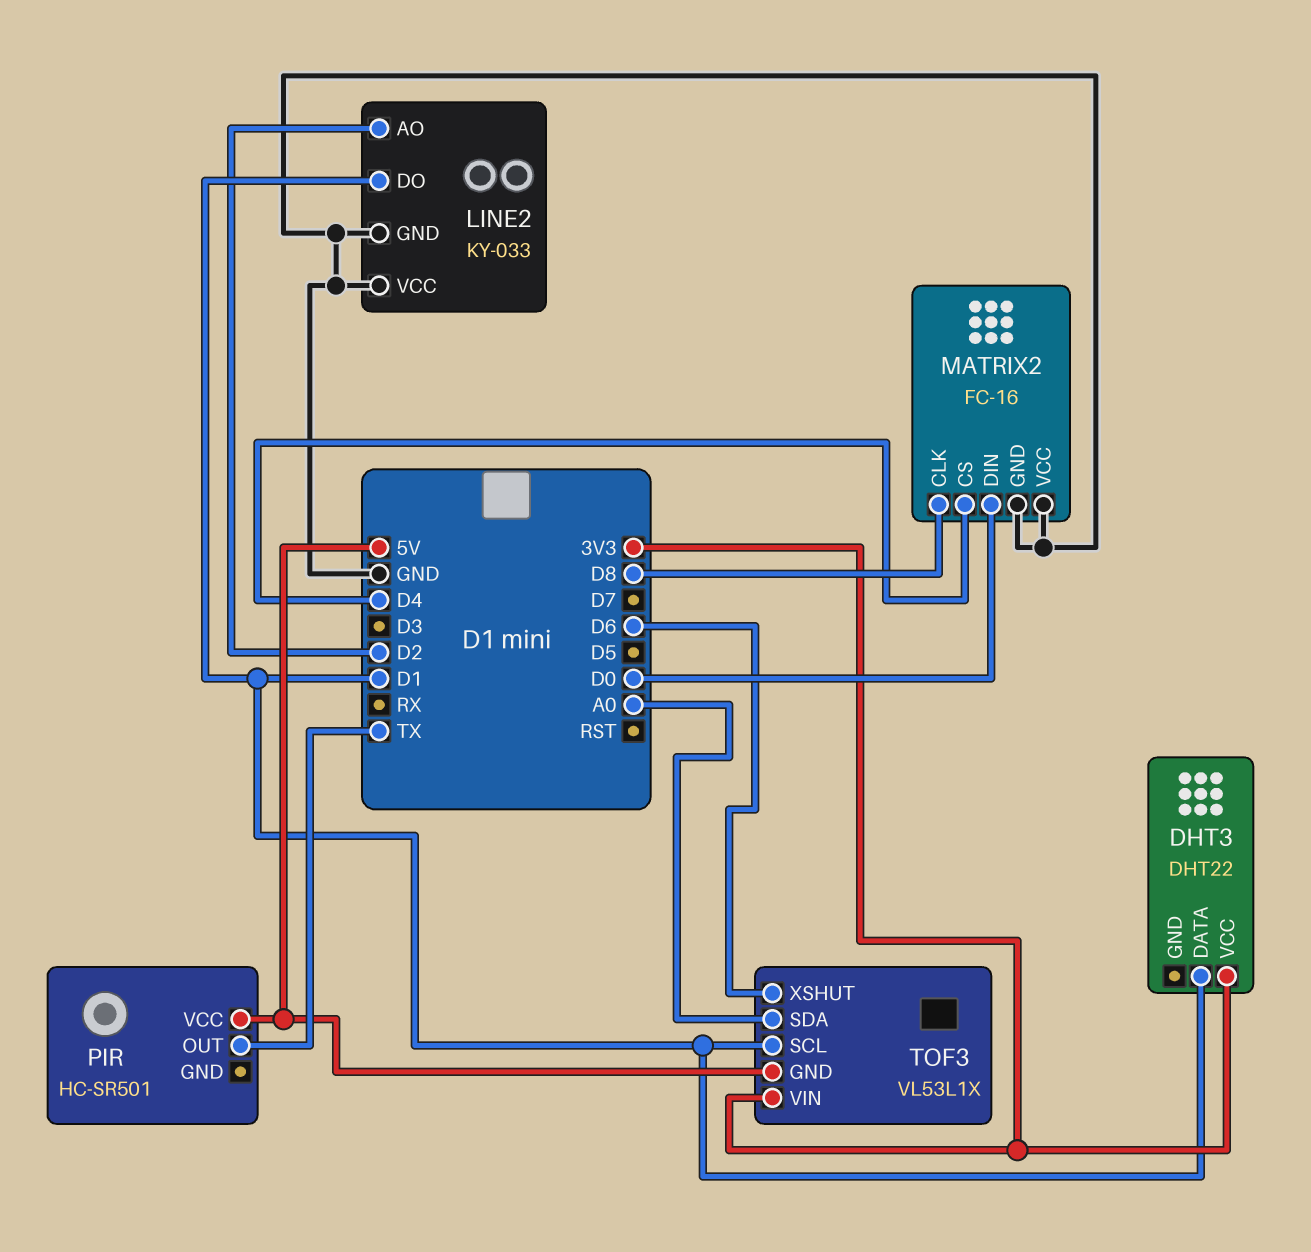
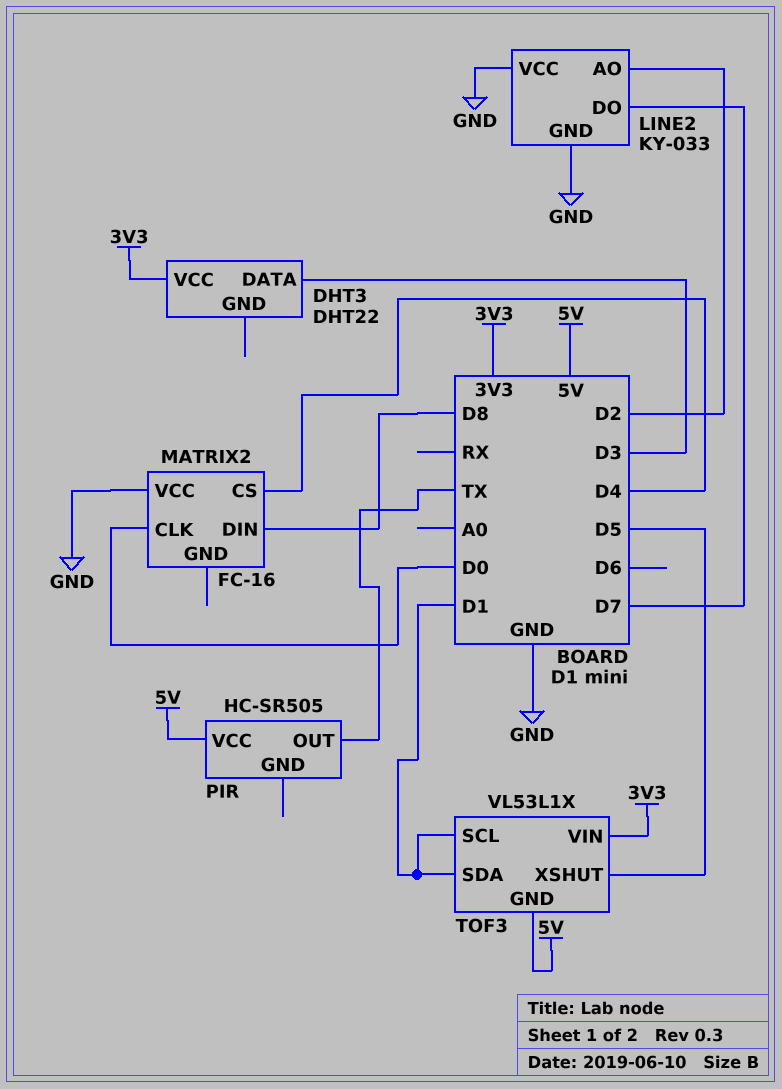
DHT3 pin DATA: D1 -> D3
LINE2 pin DO: D1 -> D7
MATRIX2 pin CLK: D8 -> D0
MATRIX2 pin DIN: D0 -> D8
MATRIX2 pin GND: GND -> none
PIR: HC-SR501 -> HC-SR505
TOF3 pin SDA: A0 -> D1
TOF3 pin XSHUT: D6 -> D5

